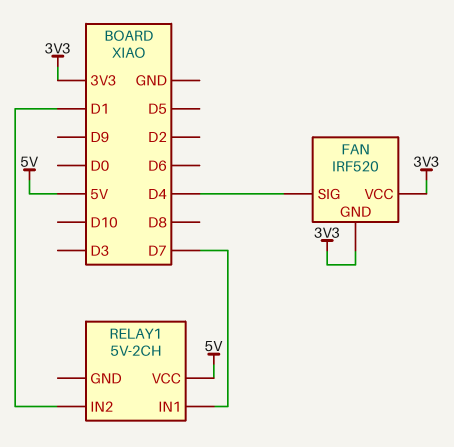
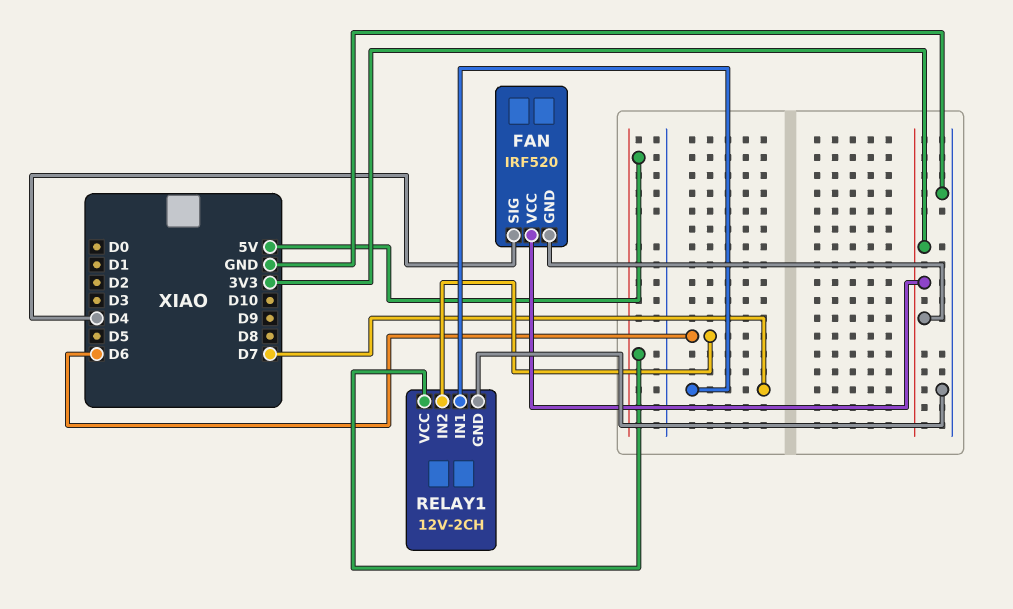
RELAY1: 5V-2CH -> 12V-2CH
RELAY1 pin GND: none -> GND
RELAY1 pin IN2: D1 -> D6

